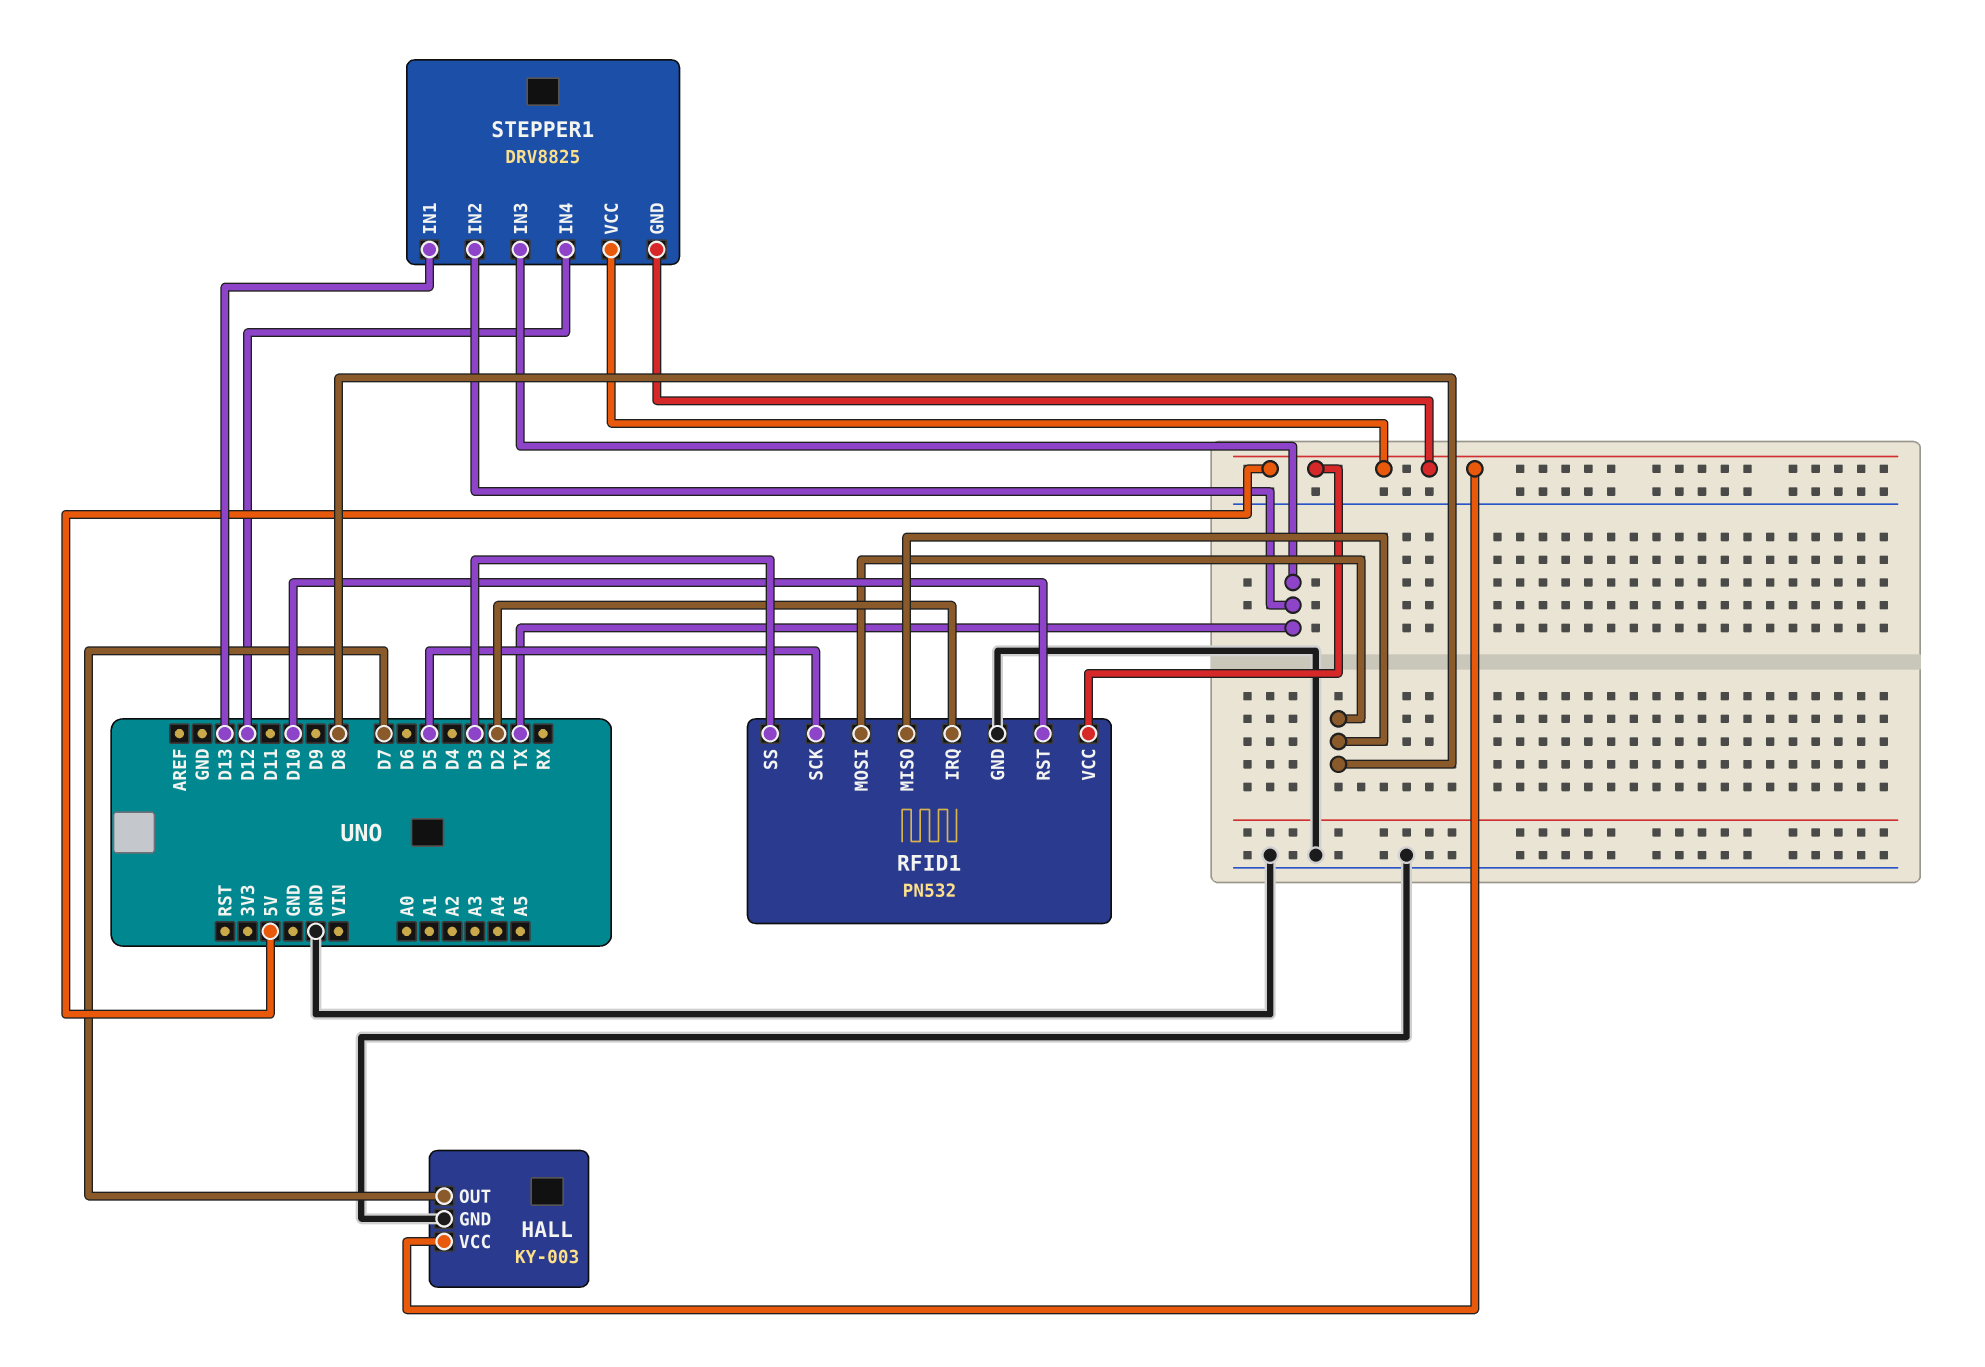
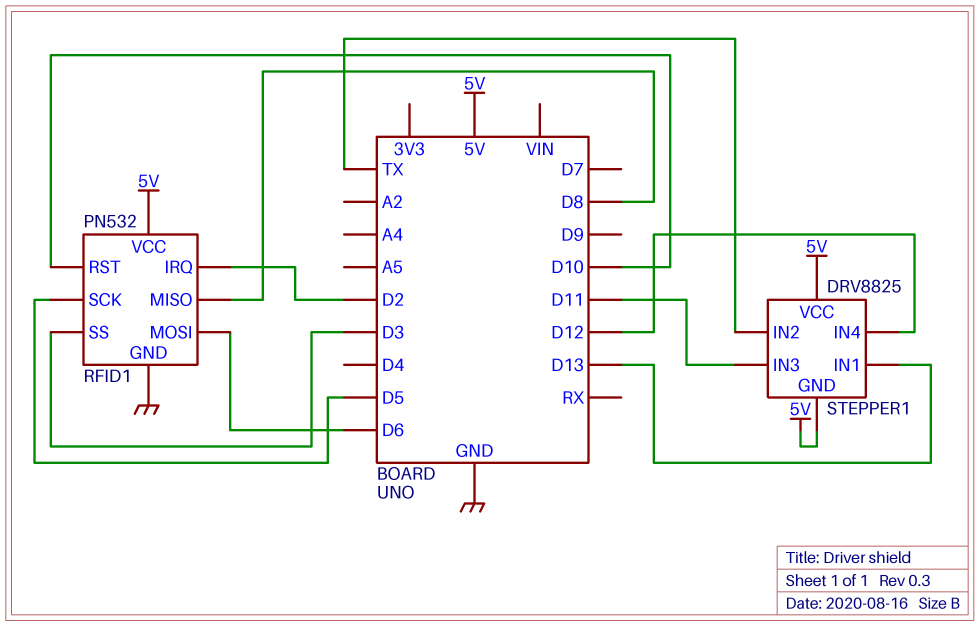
HALL: KY-003 -> none
HALL pin GND: GND -> none
HALL pin OUT: D7 -> none
HALL pin VCC: 5V -> none
RFID1 pin MOSI: D8 -> D6
STEPPER1 pin IN3: TX -> D11

